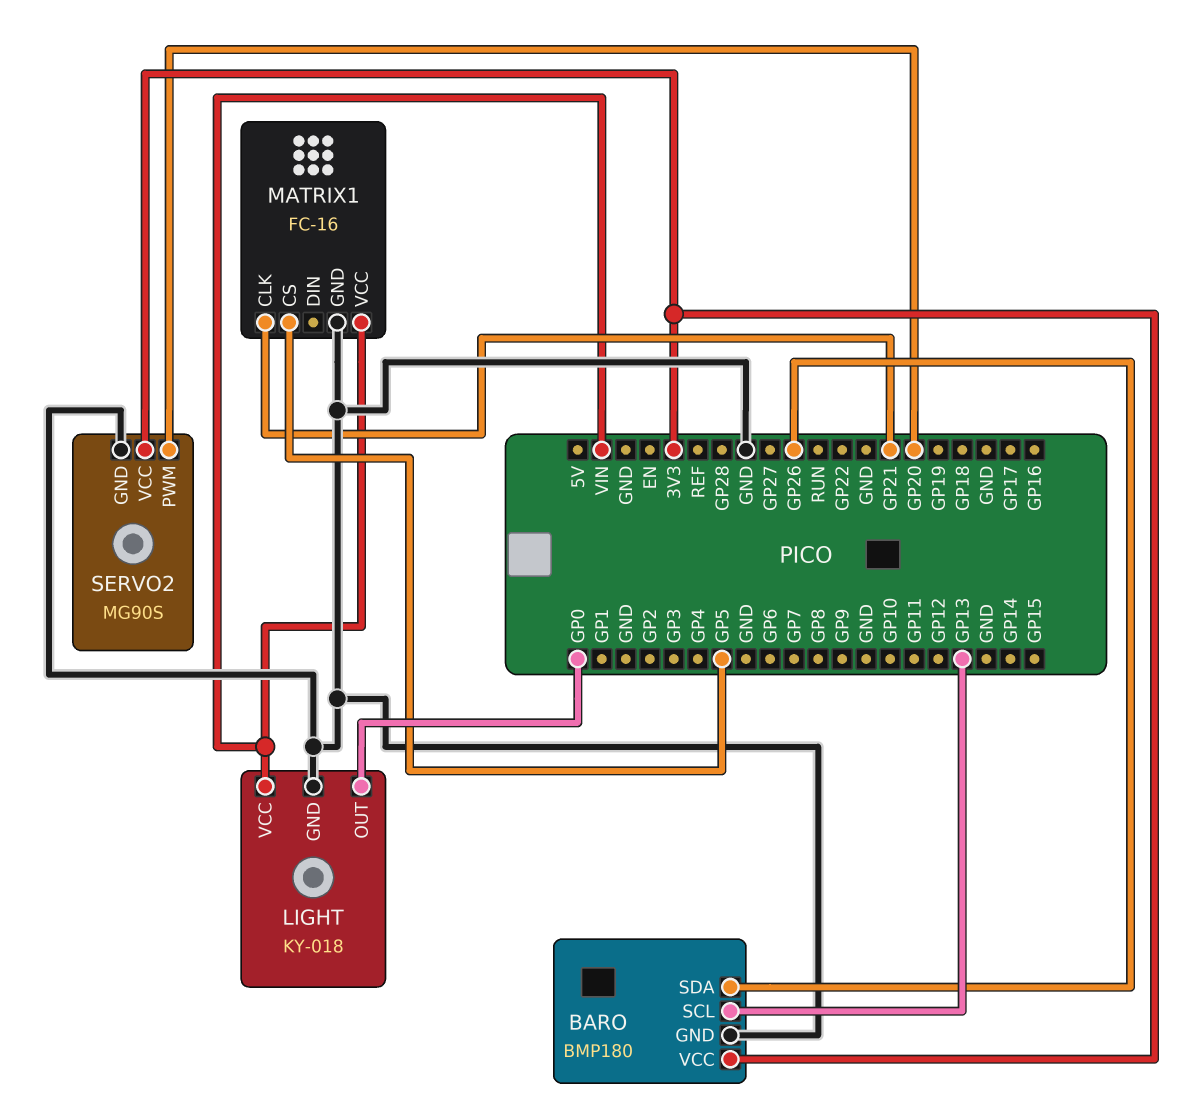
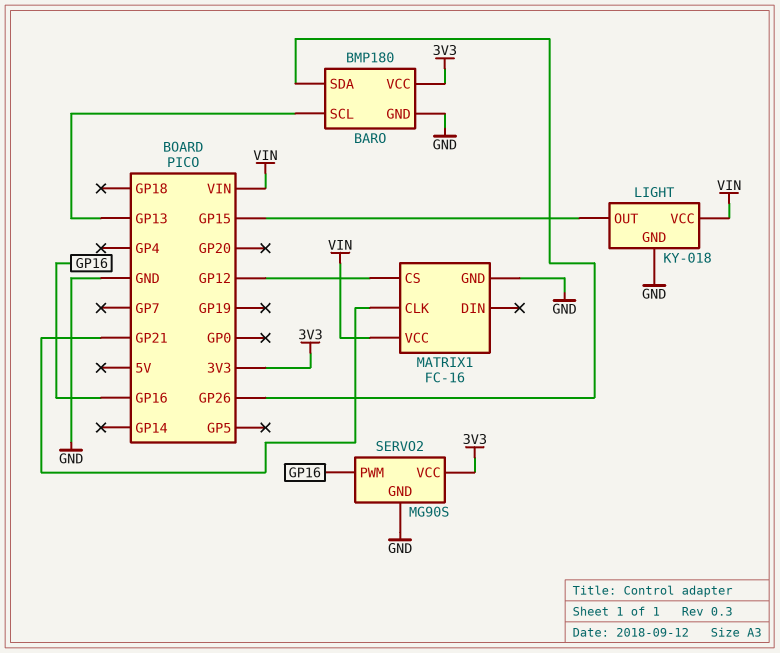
LIGHT pin OUT: GP0 -> GP15
MATRIX1 pin CS: GP5 -> GP12
SERVO2 pin PWM: GP20 -> GP16

